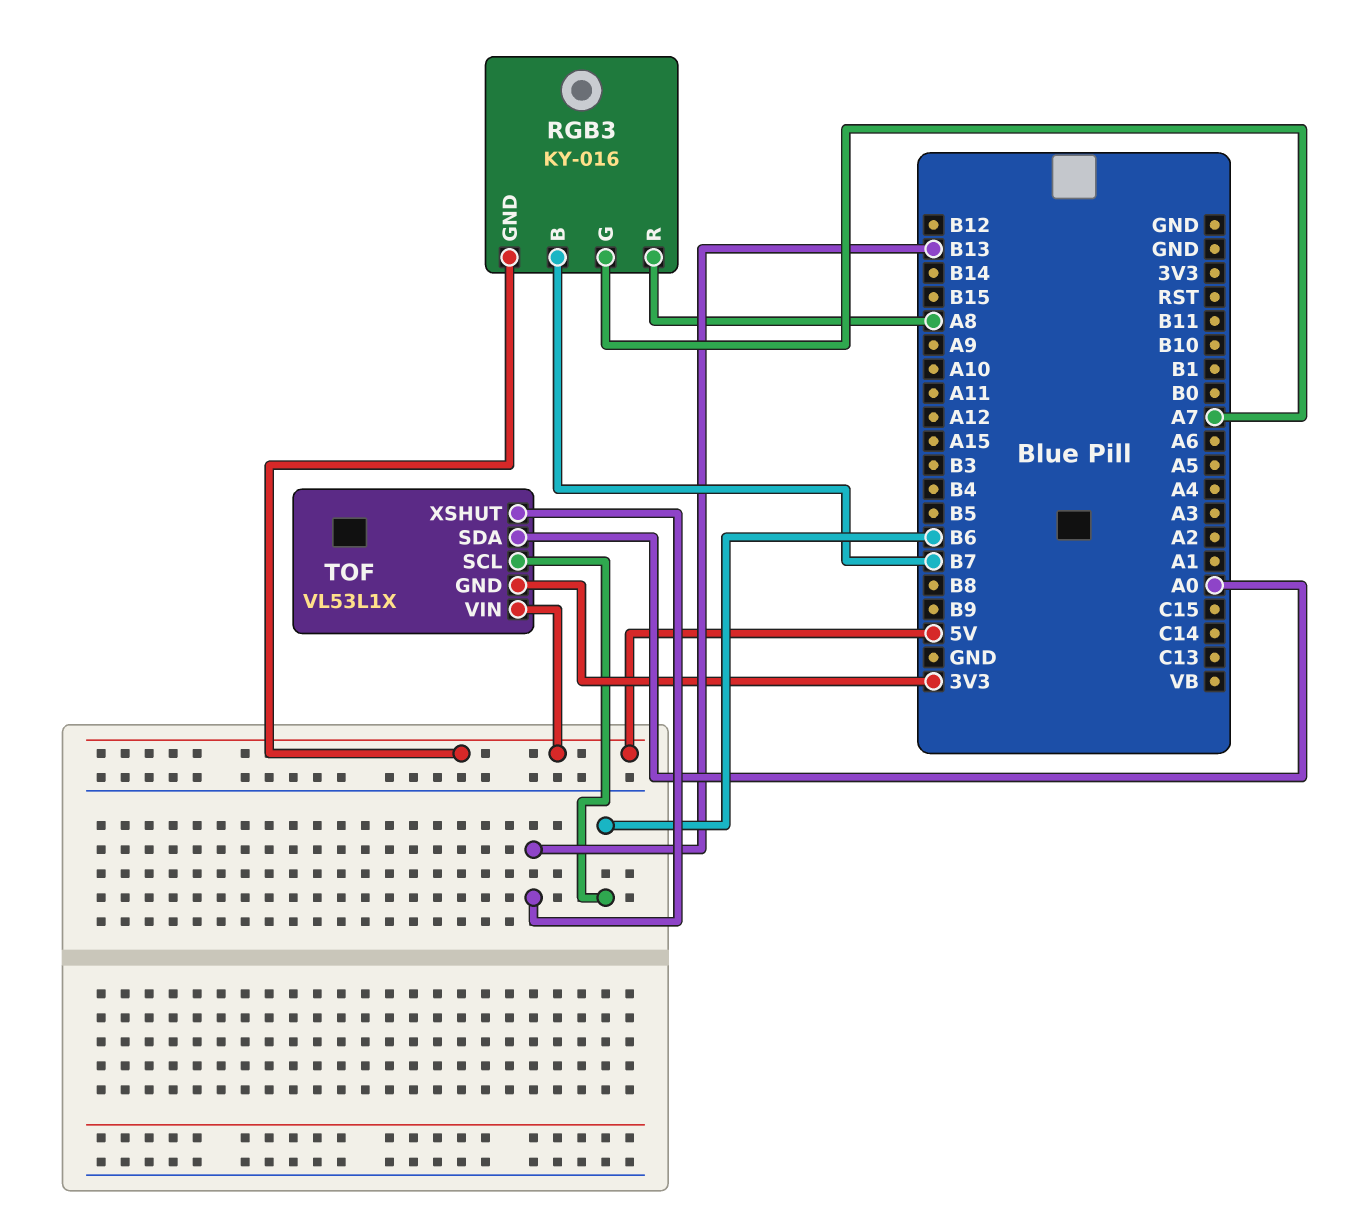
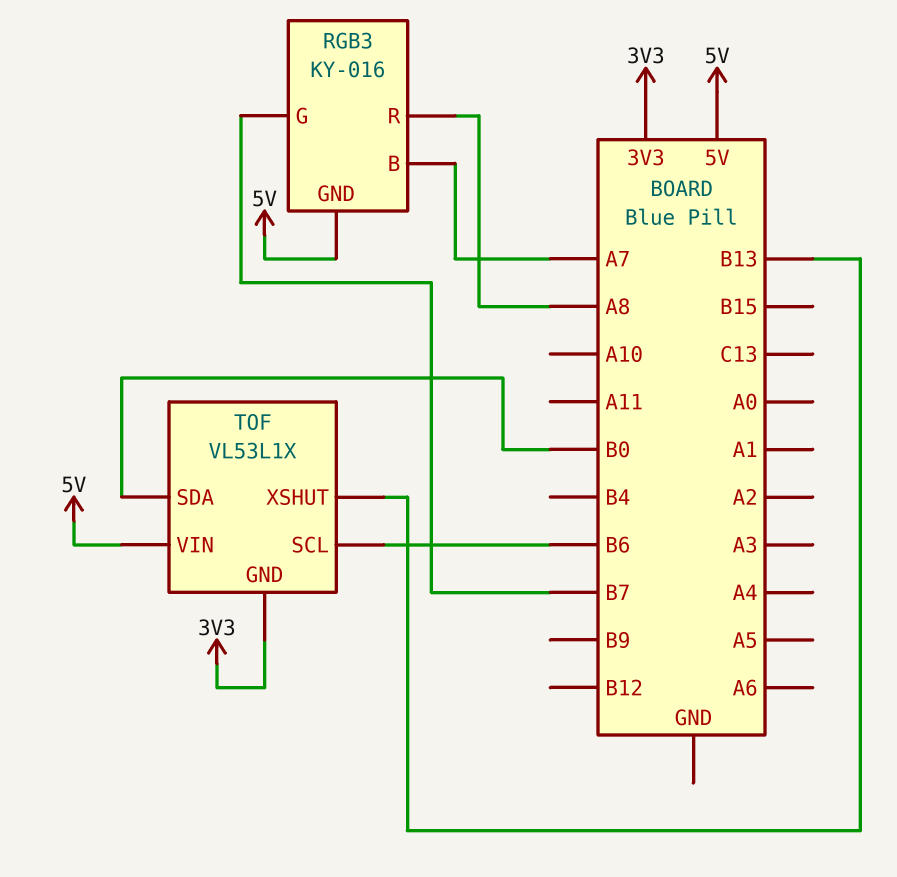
RGB3 pin B: B7 -> A7
RGB3 pin G: A7 -> B7
TOF pin SDA: A0 -> B0

